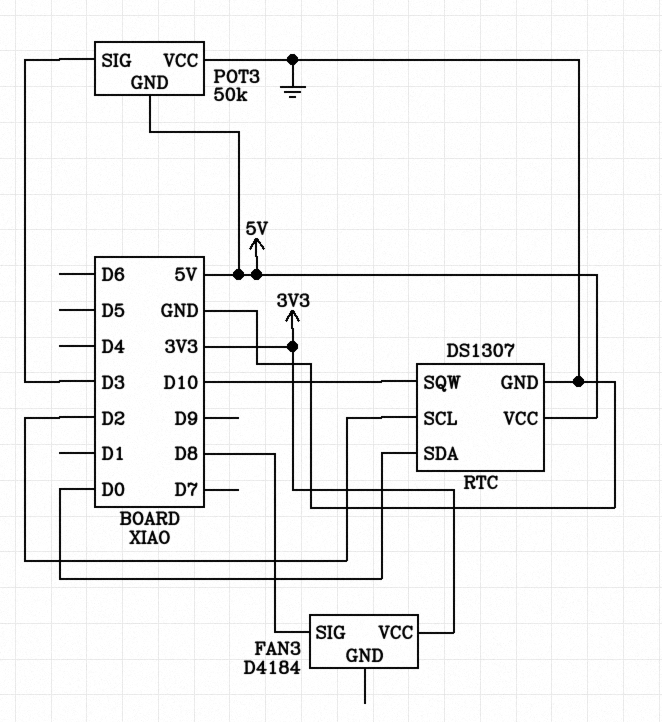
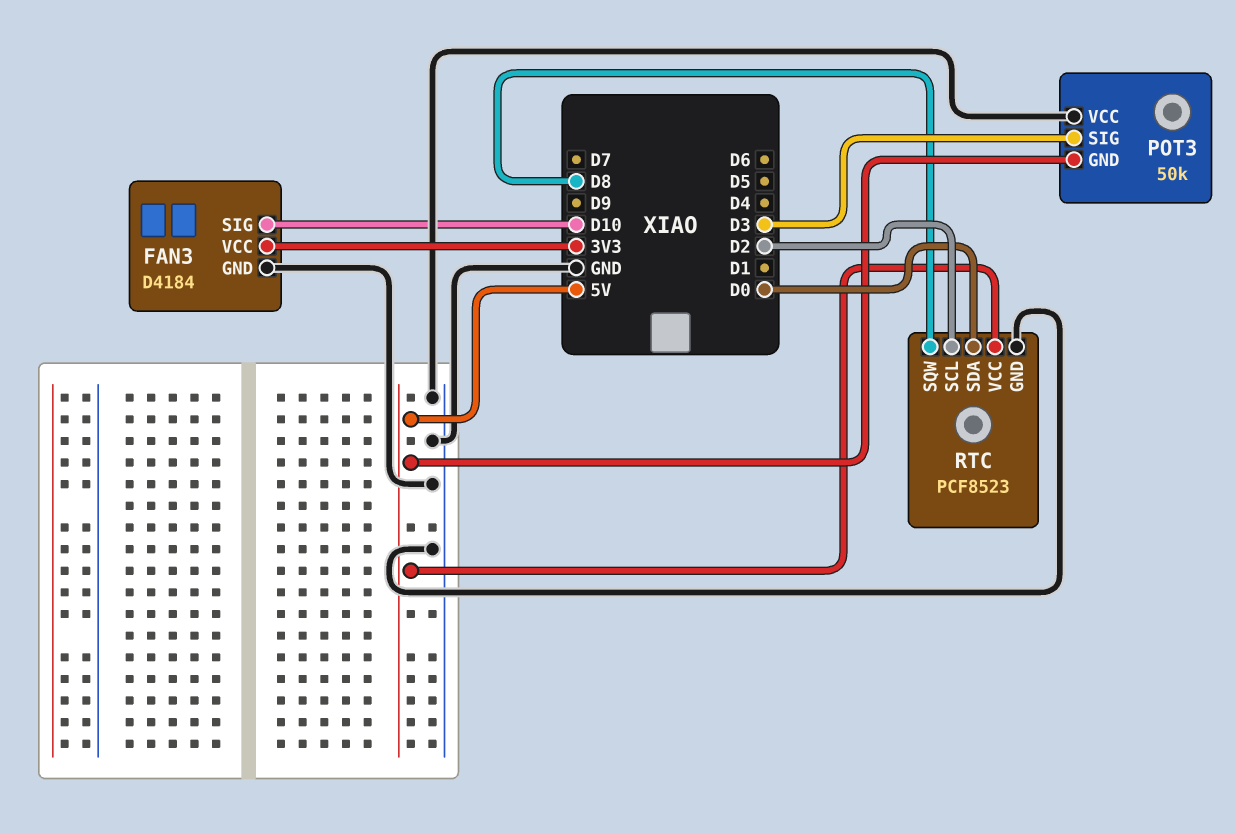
FAN3 pin GND: none -> GND
FAN3 pin SIG: D8 -> D10
RTC: DS1307 -> PCF8523
RTC pin SQW: D10 -> D8

